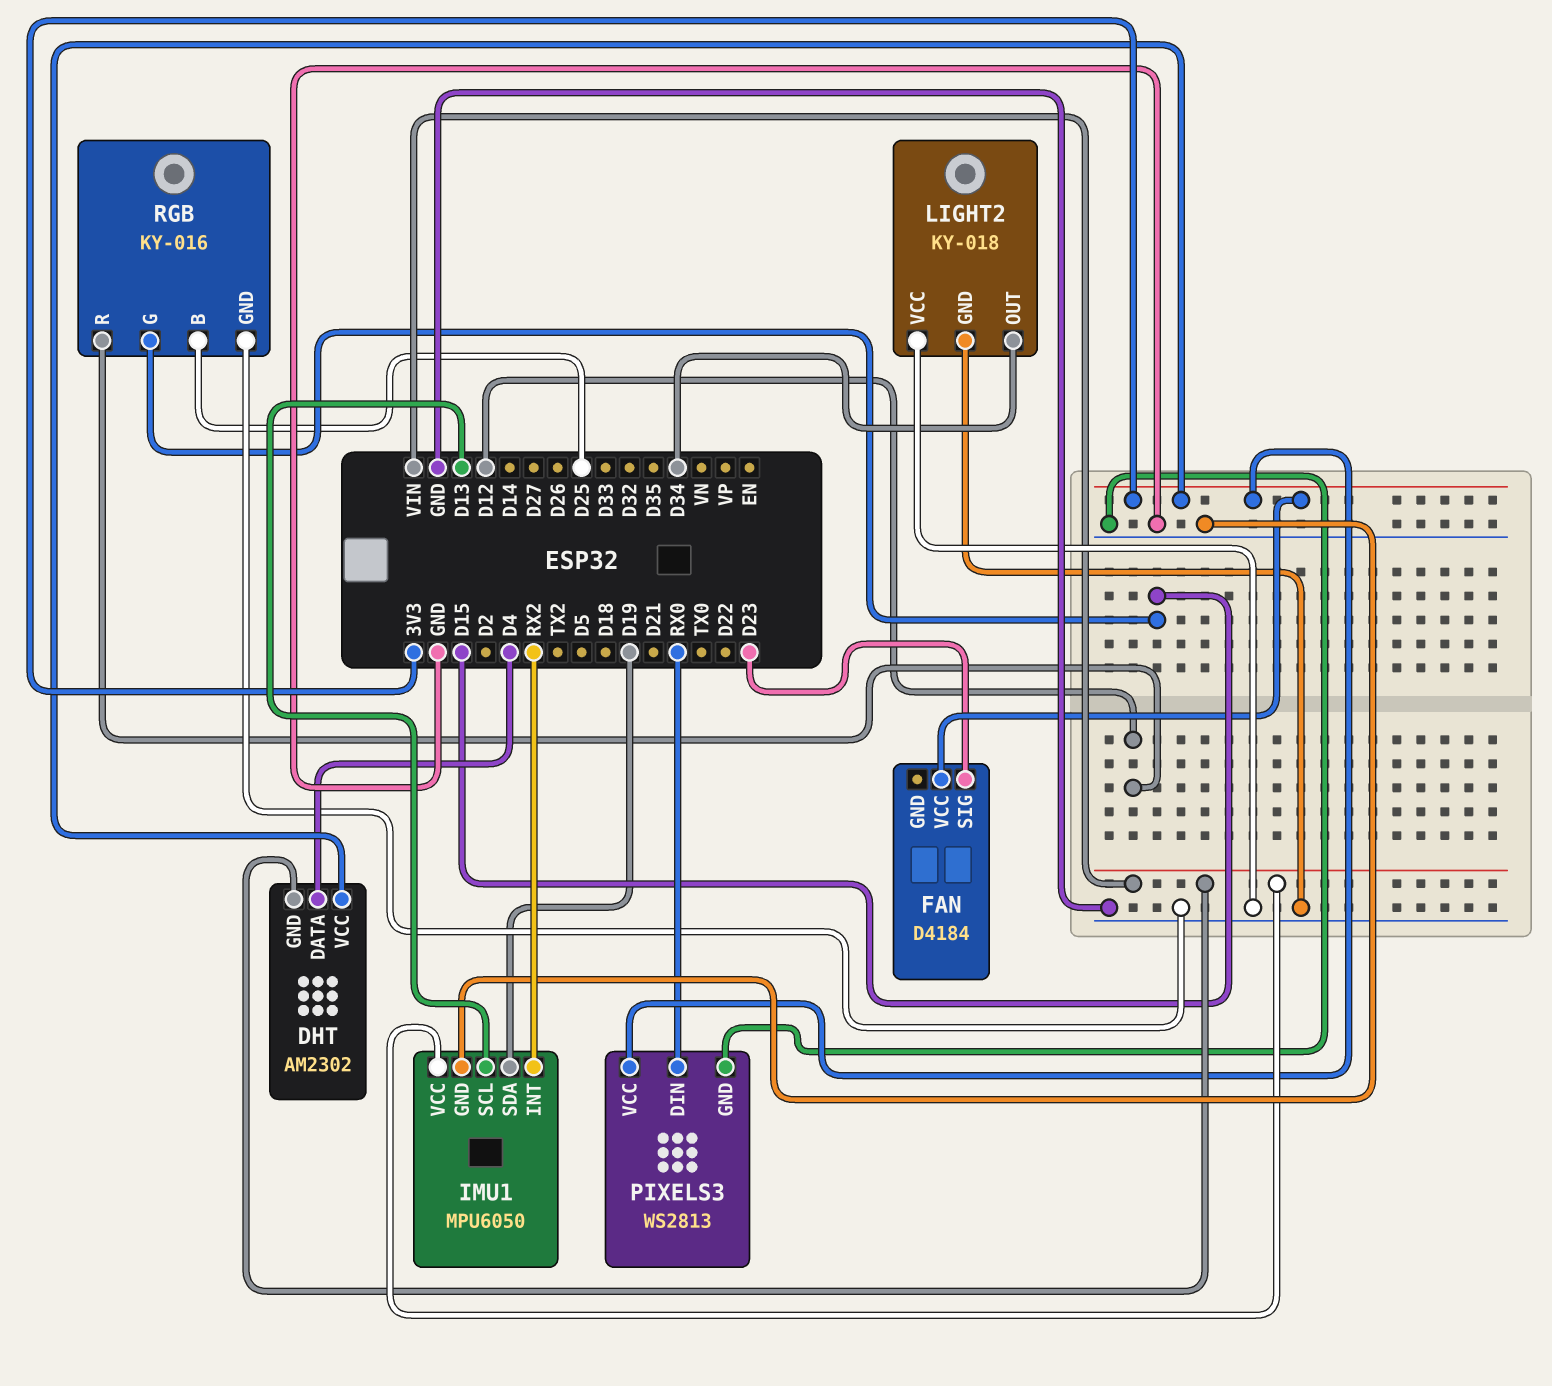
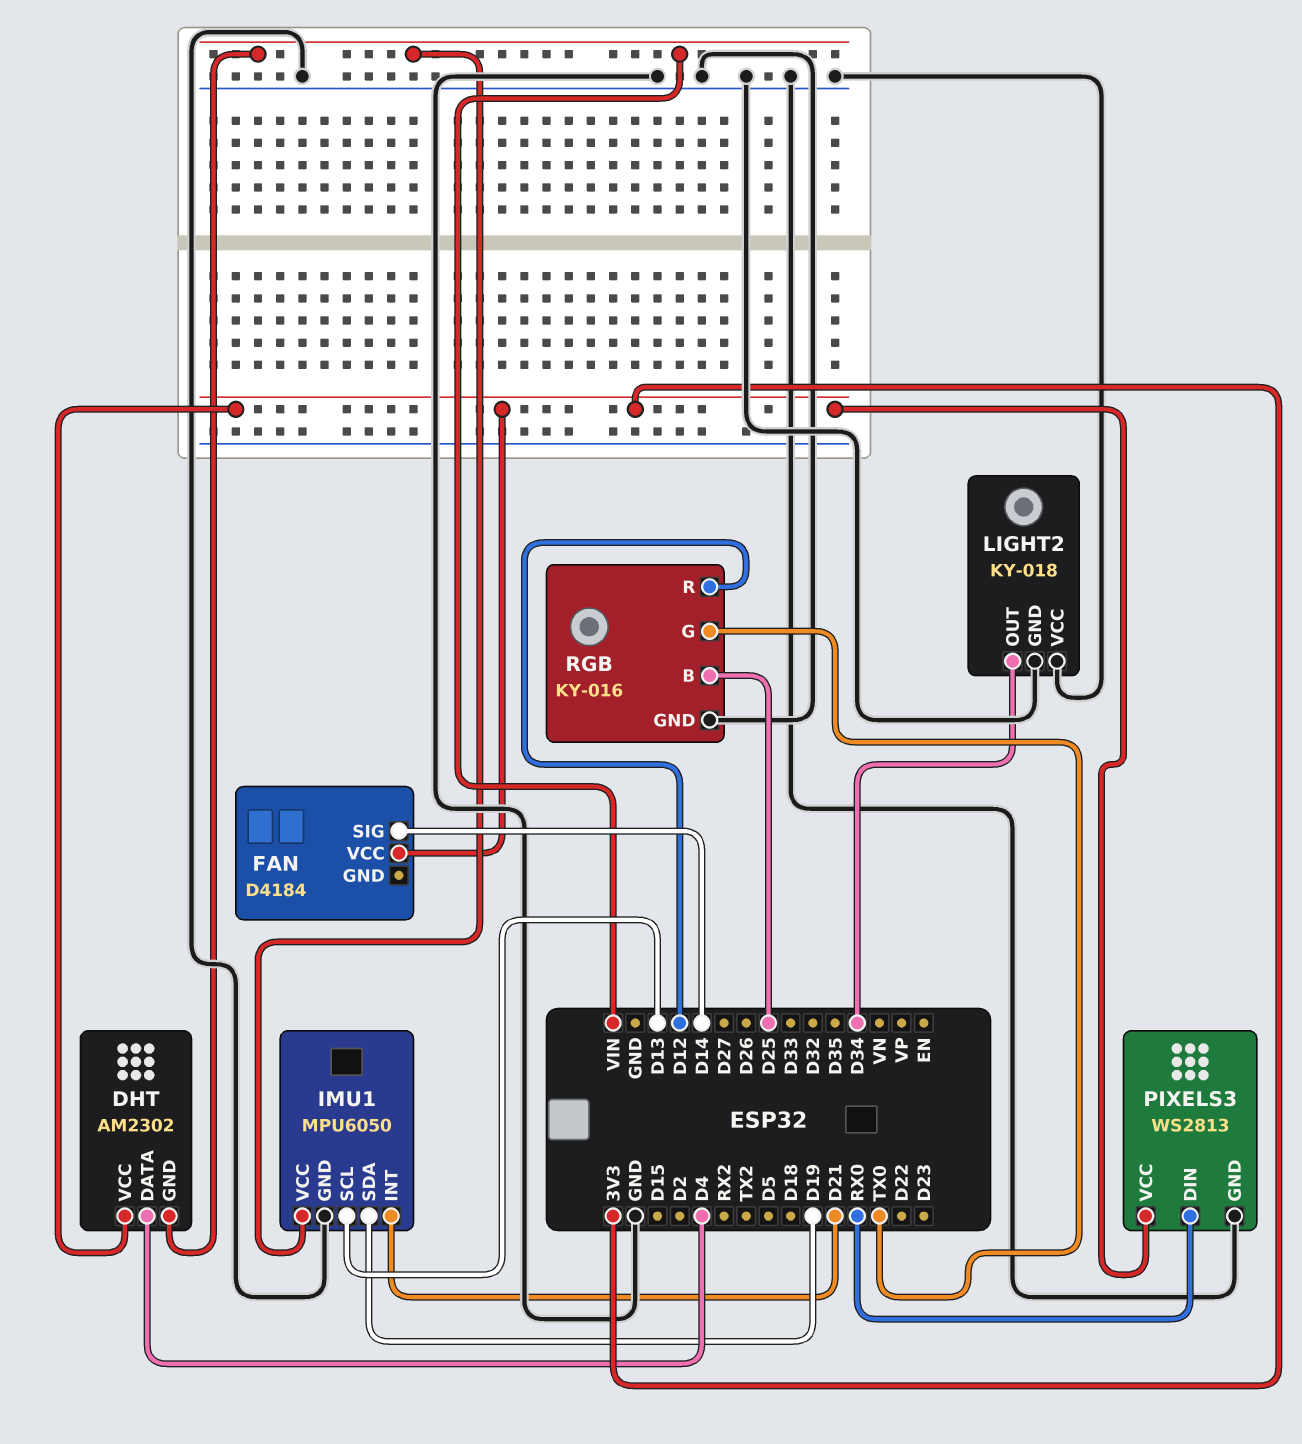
FAN pin SIG: D23 -> D14
IMU1 pin INT: RX2 -> D21
RGB pin G: D15 -> TX0

